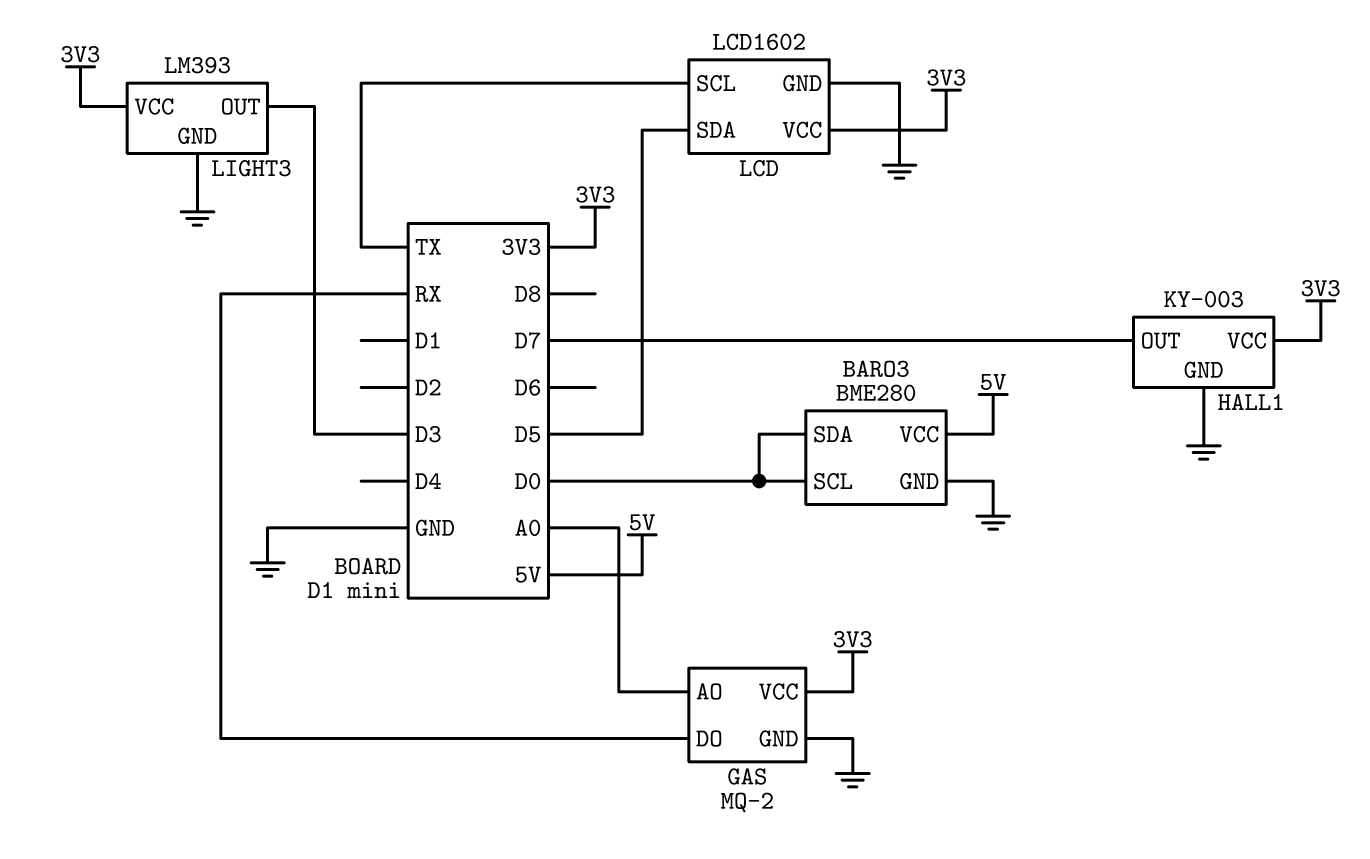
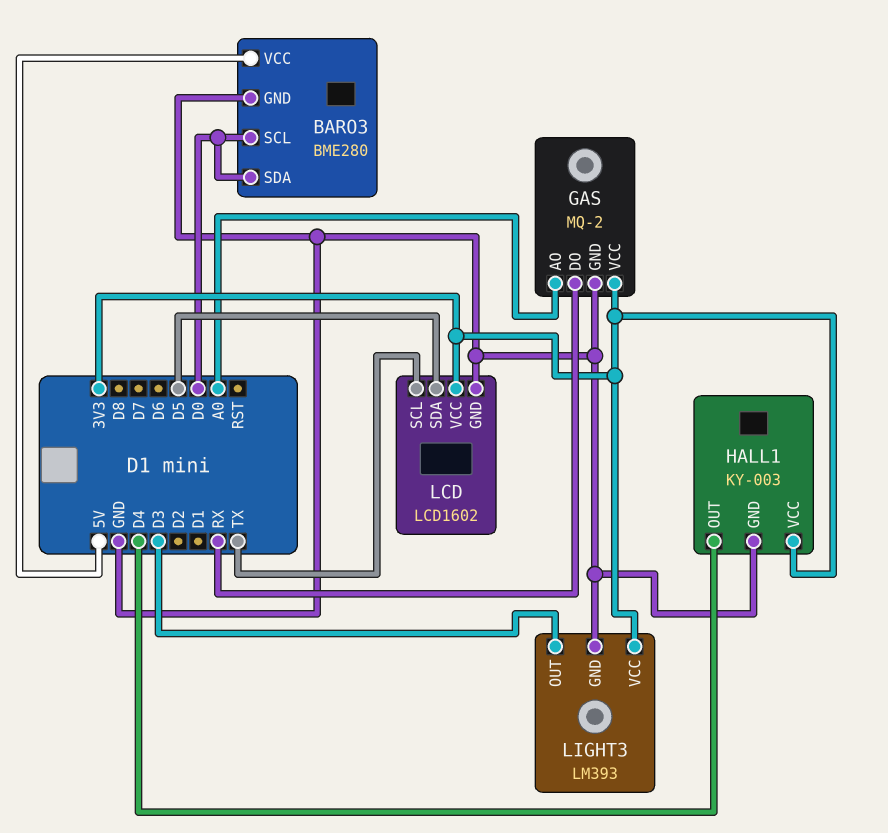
HALL1 pin OUT: D7 -> D4

